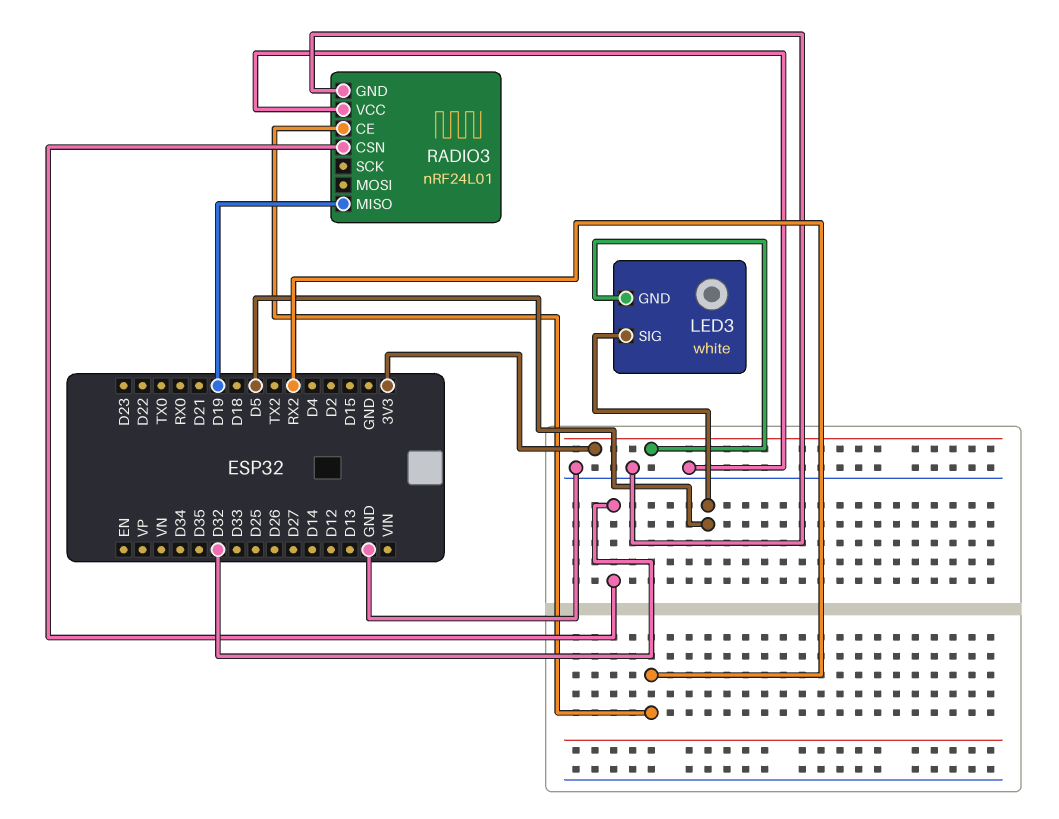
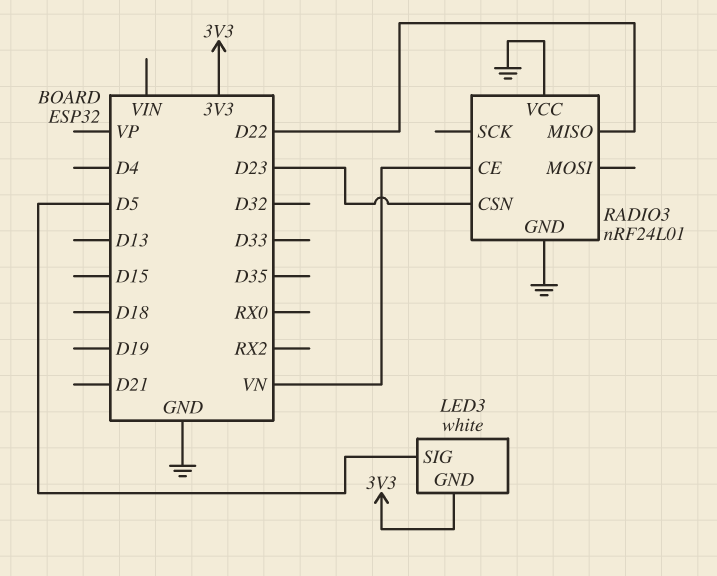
RADIO3 pin CE: RX2 -> VN
RADIO3 pin CSN: D32 -> D23
RADIO3 pin MISO: D19 -> D22

